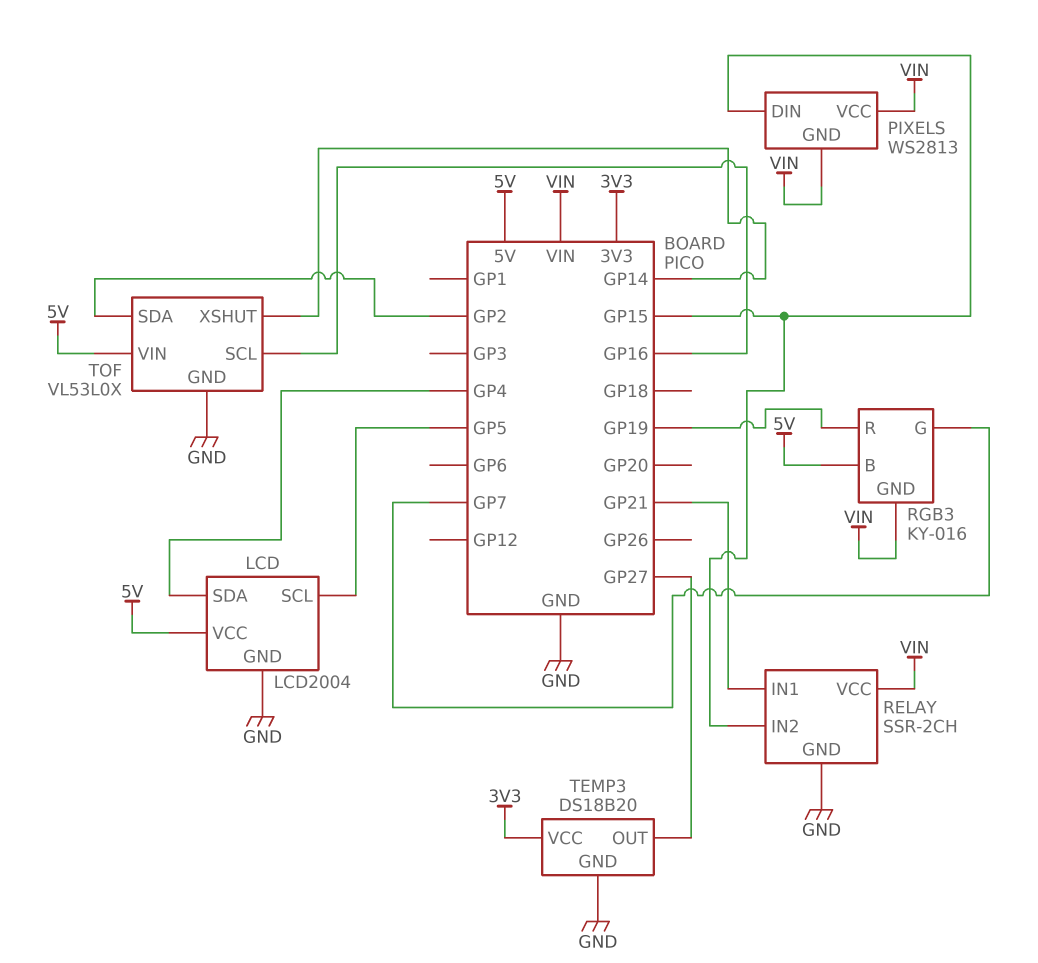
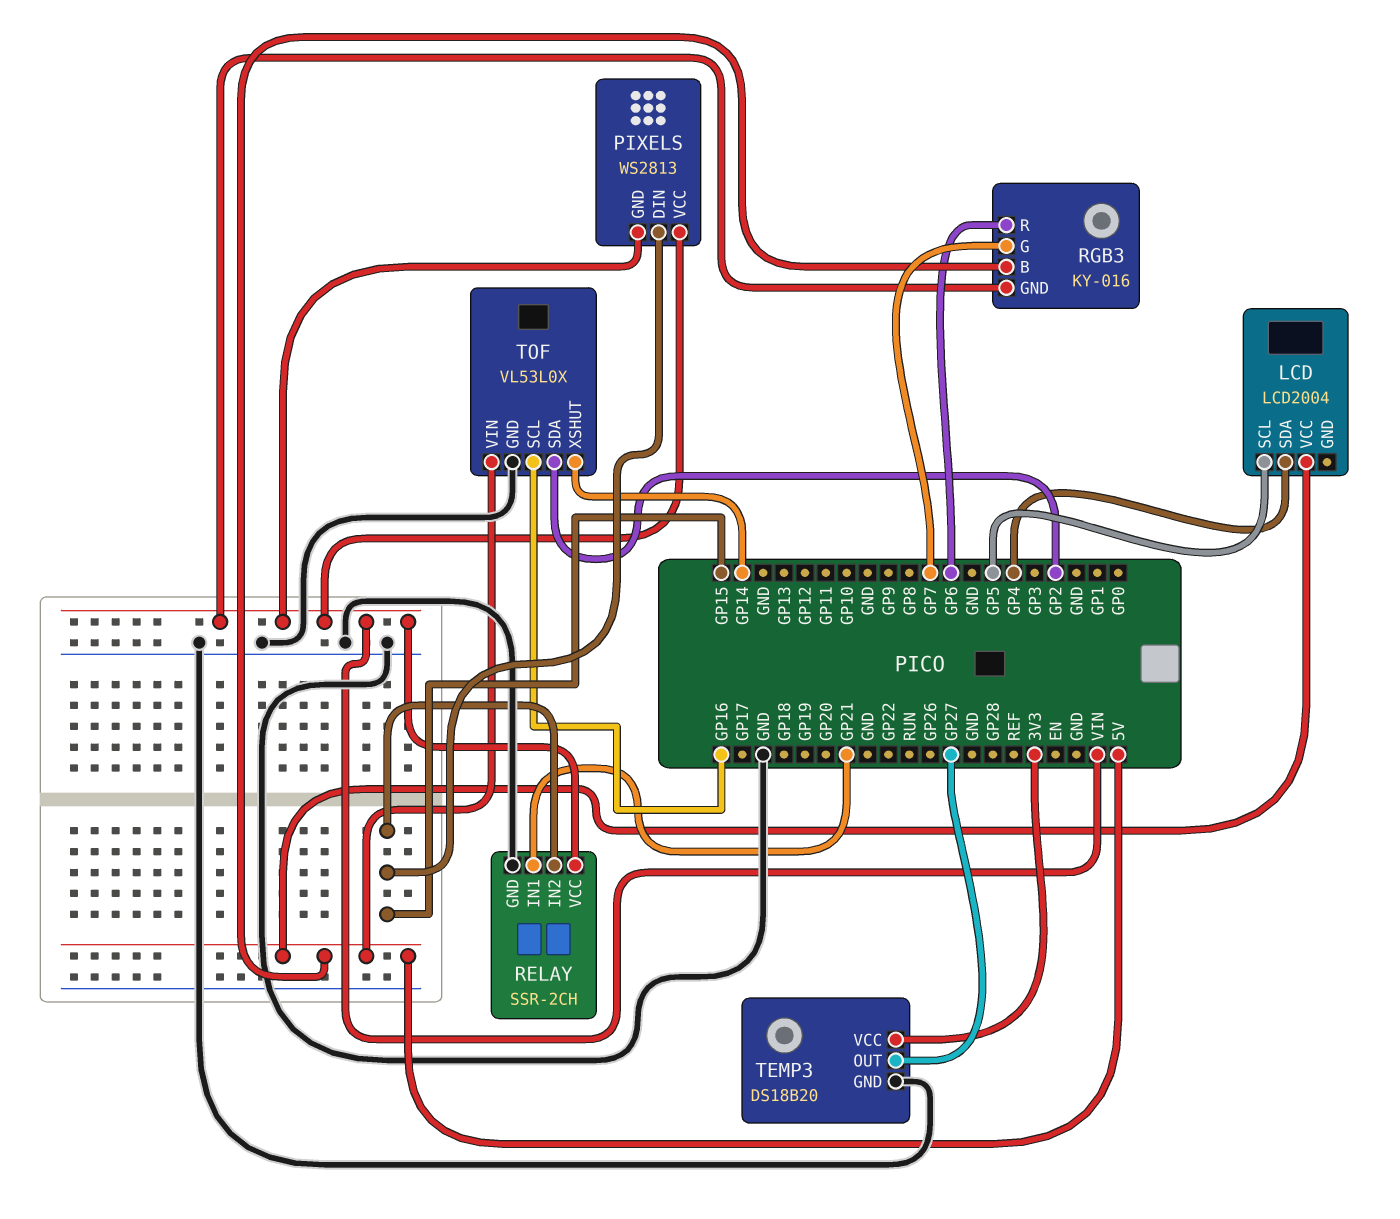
LCD pin GND: GND -> none
RGB3 pin R: GP19 -> GP6

